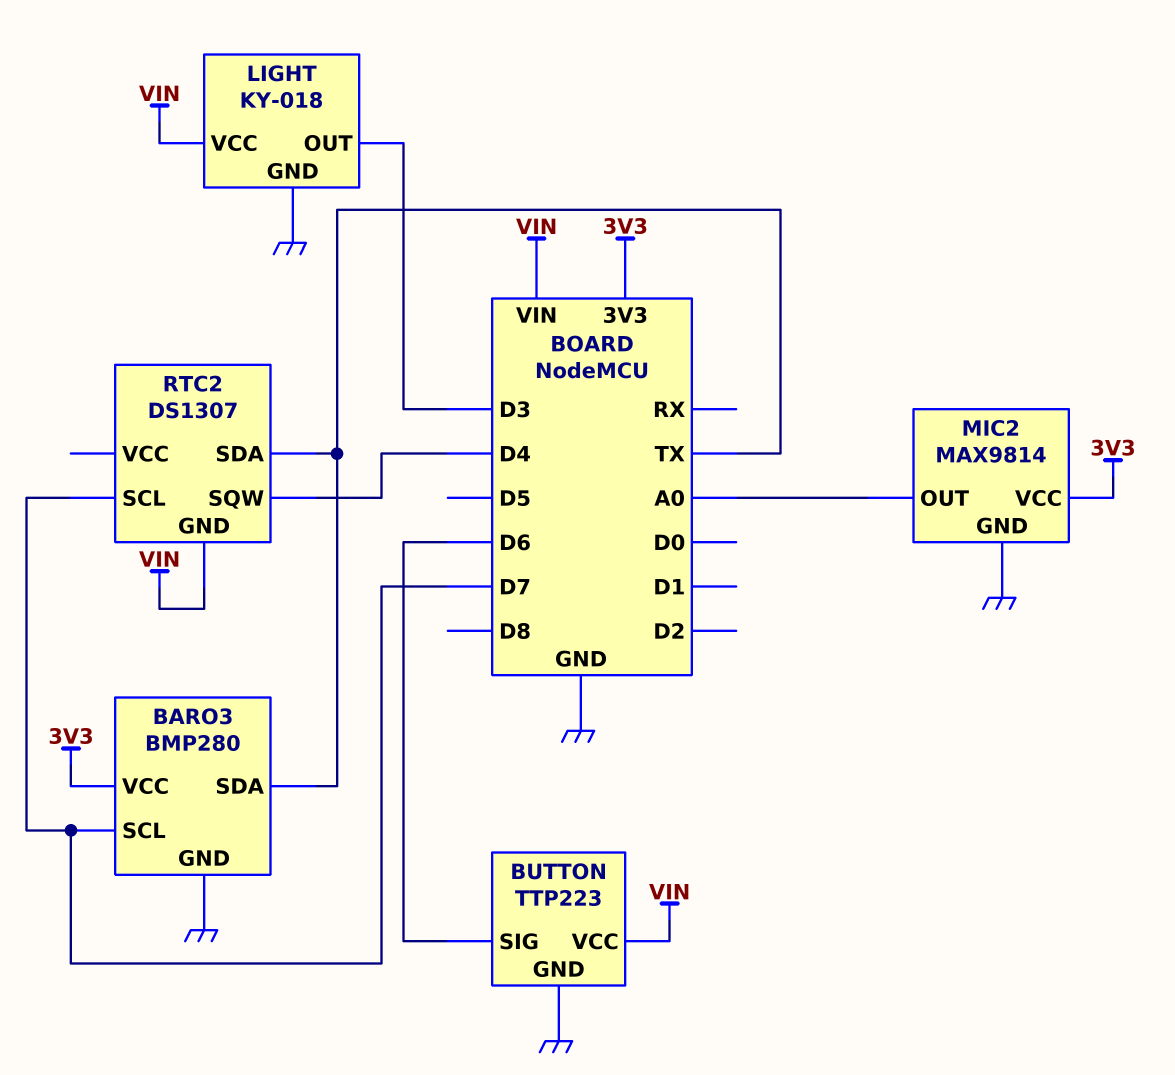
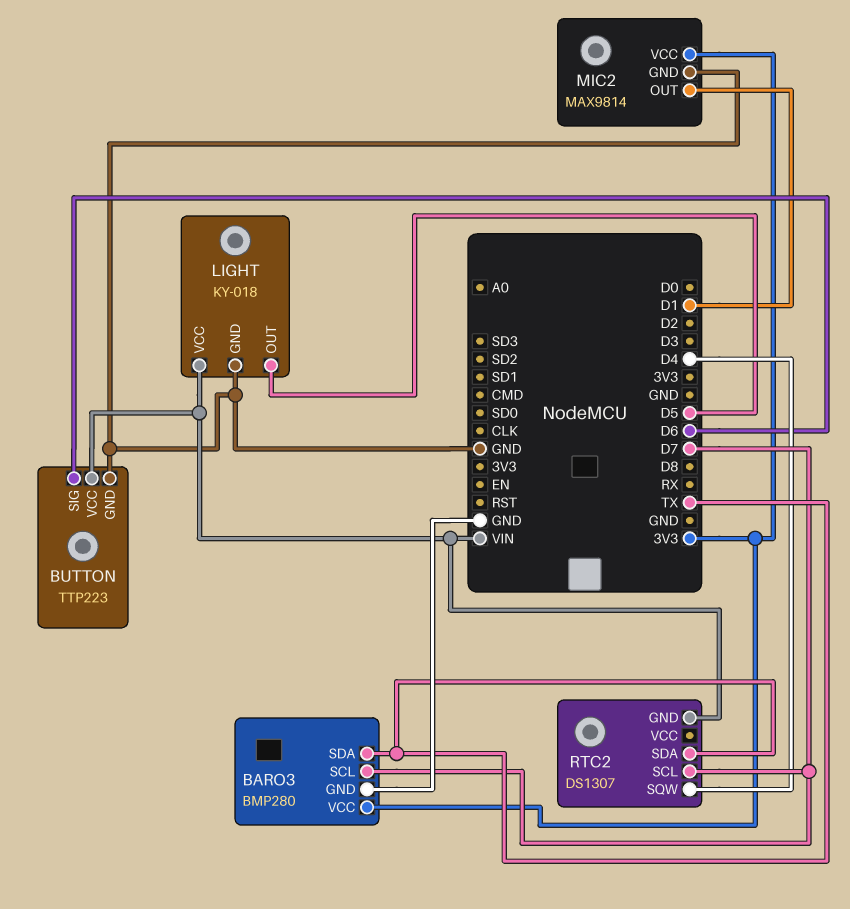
LIGHT pin OUT: D3 -> D5
MIC2 pin OUT: A0 -> D1

